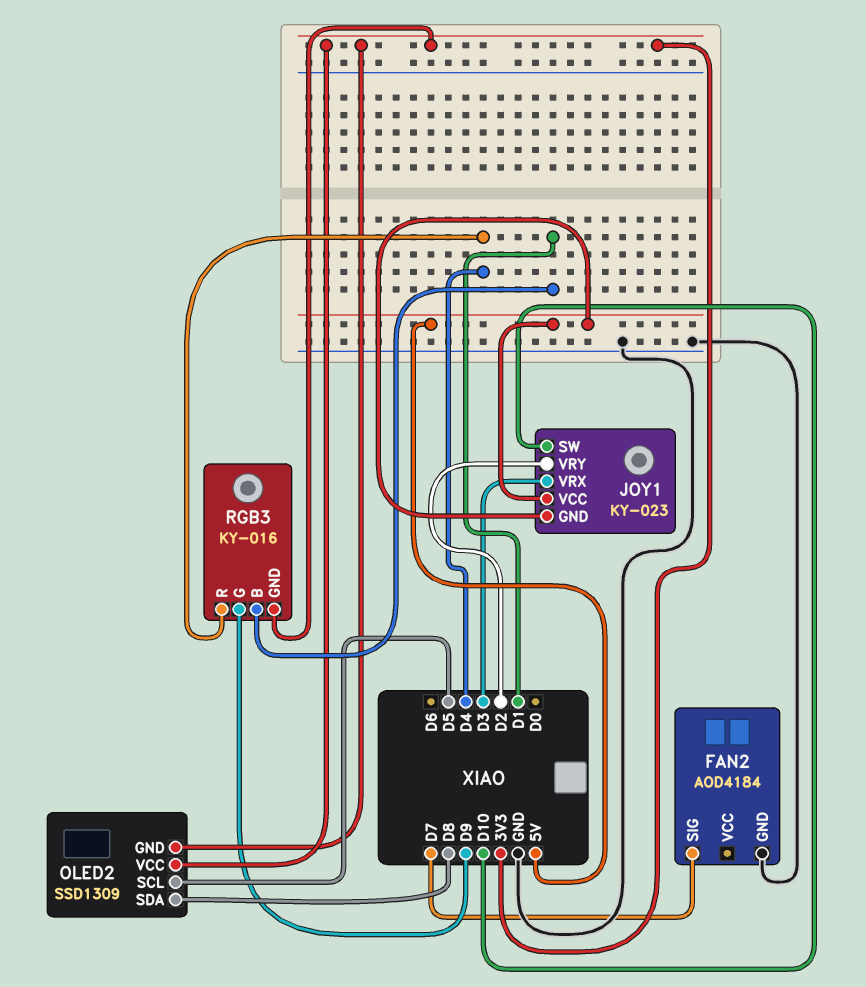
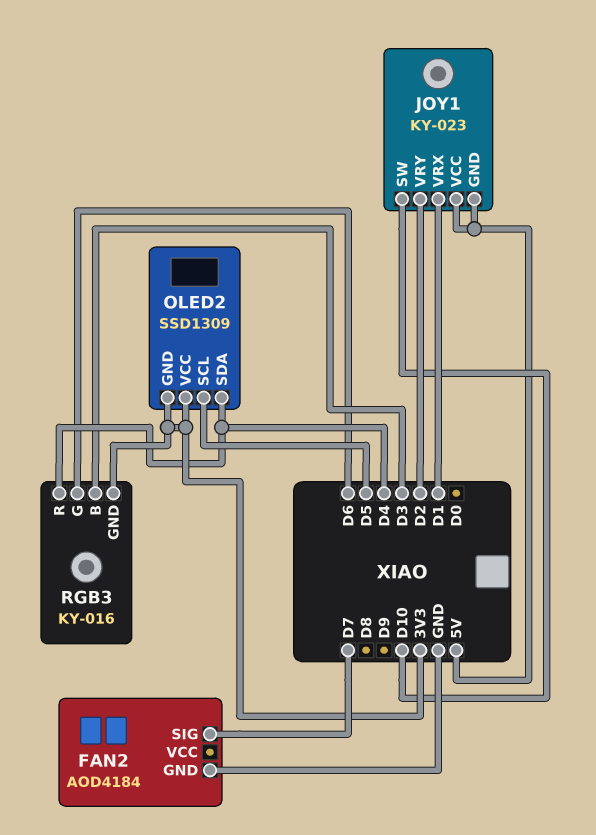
JOY1 pin VRX: D3 -> D1
OLED2 pin SDA: D8 -> D4
RGB3 pin B: D1 -> D3
RGB3 pin G: D9 -> D6

